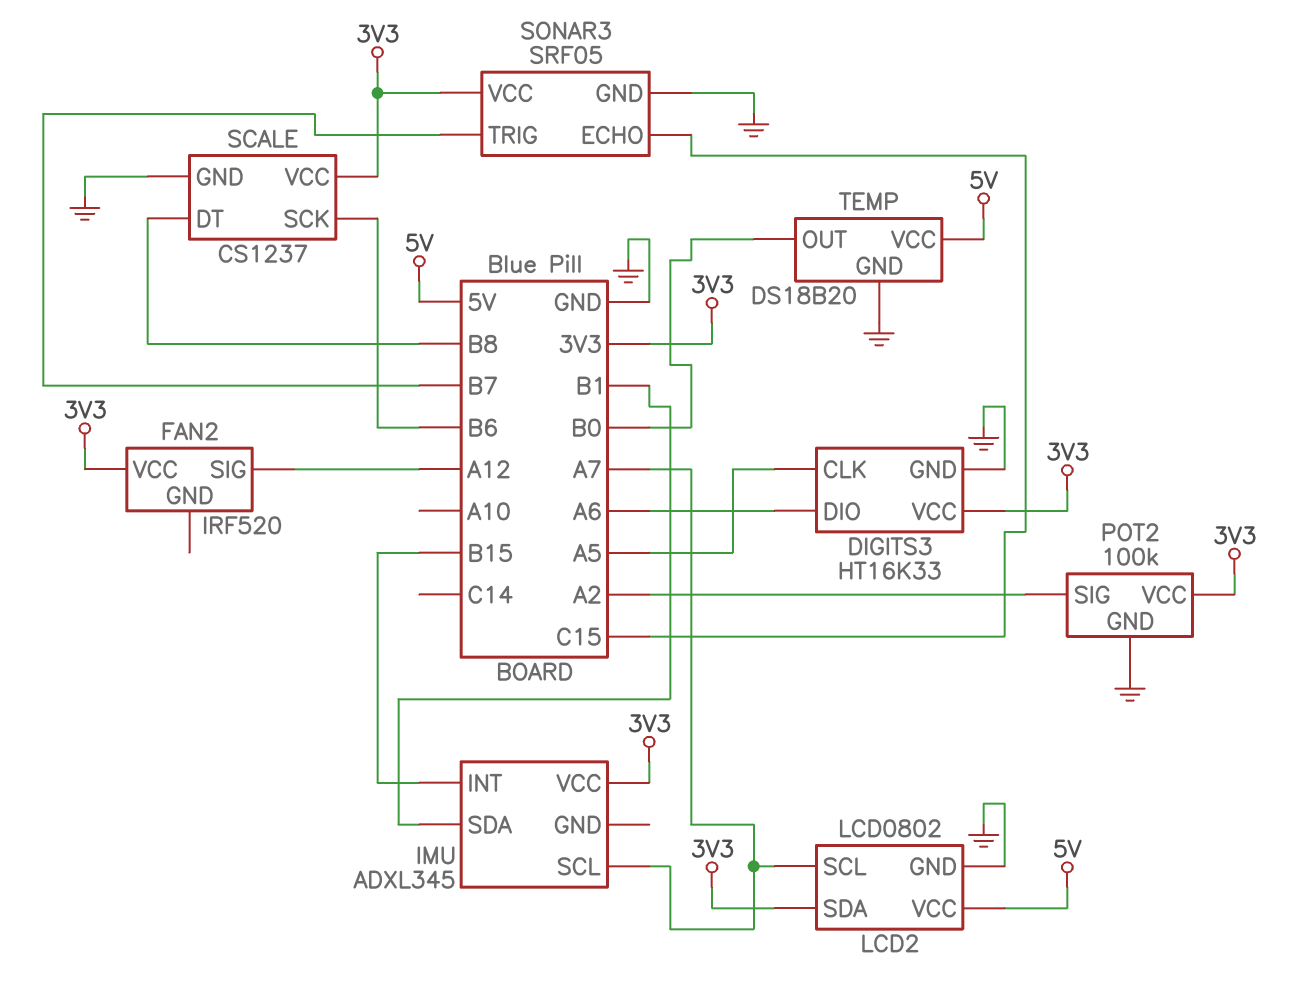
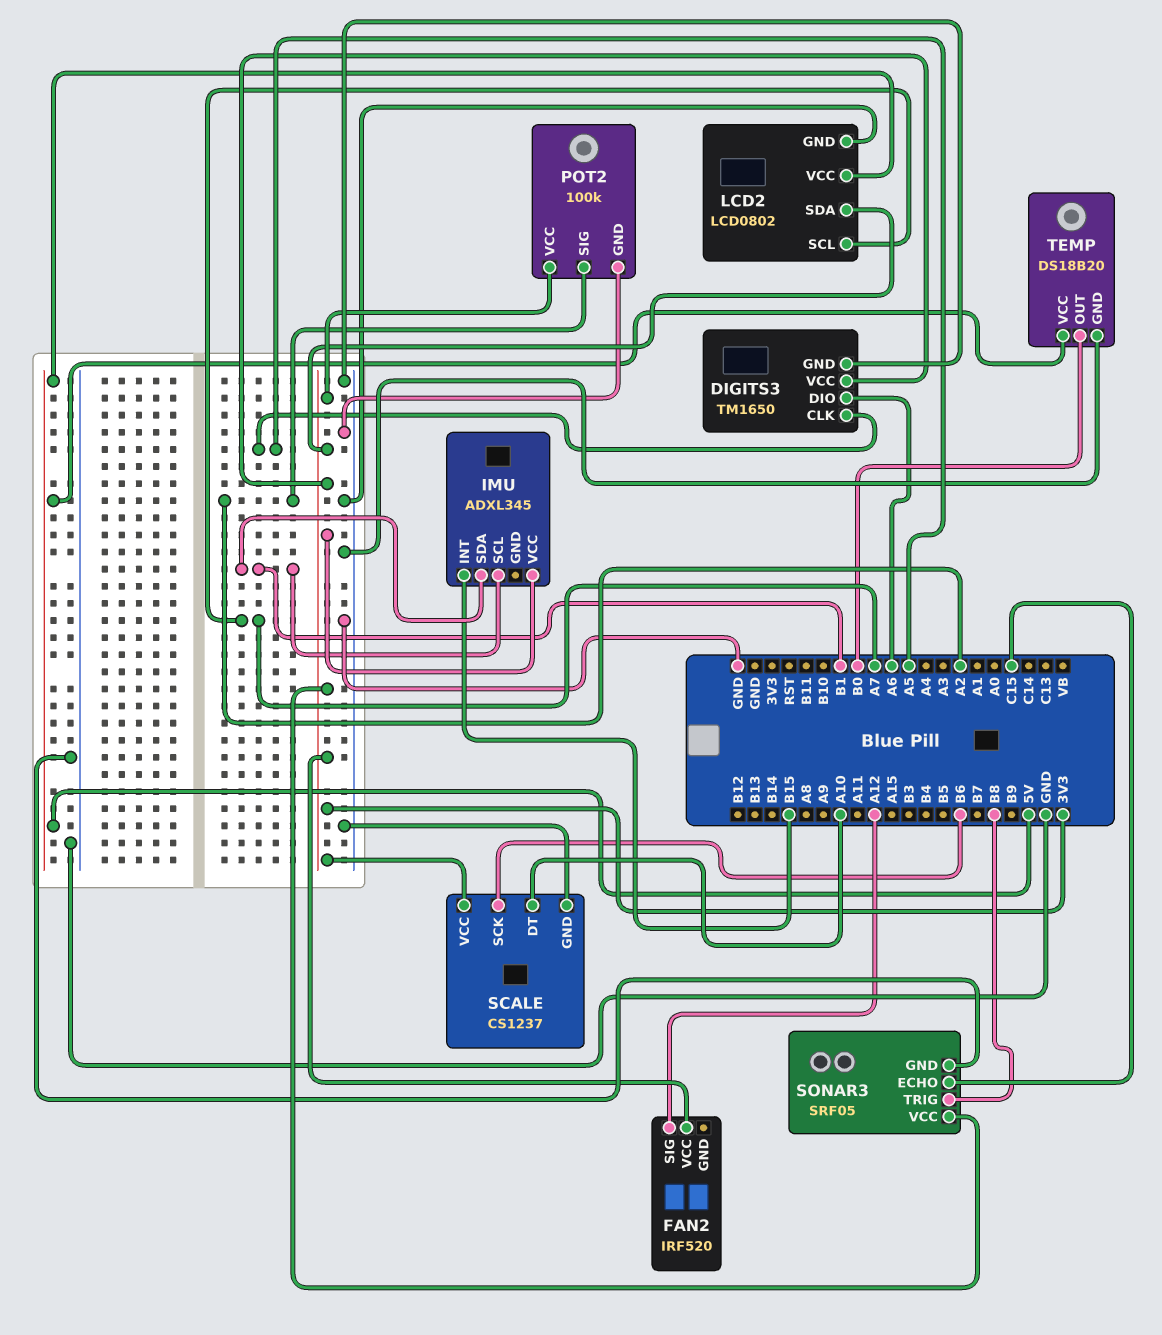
DIGITS3: HT16K33 -> TM1650
IMU pin SCL: A7 -> B1
SCALE pin DT: B8 -> A10
SONAR3 pin TRIG: B7 -> B8

